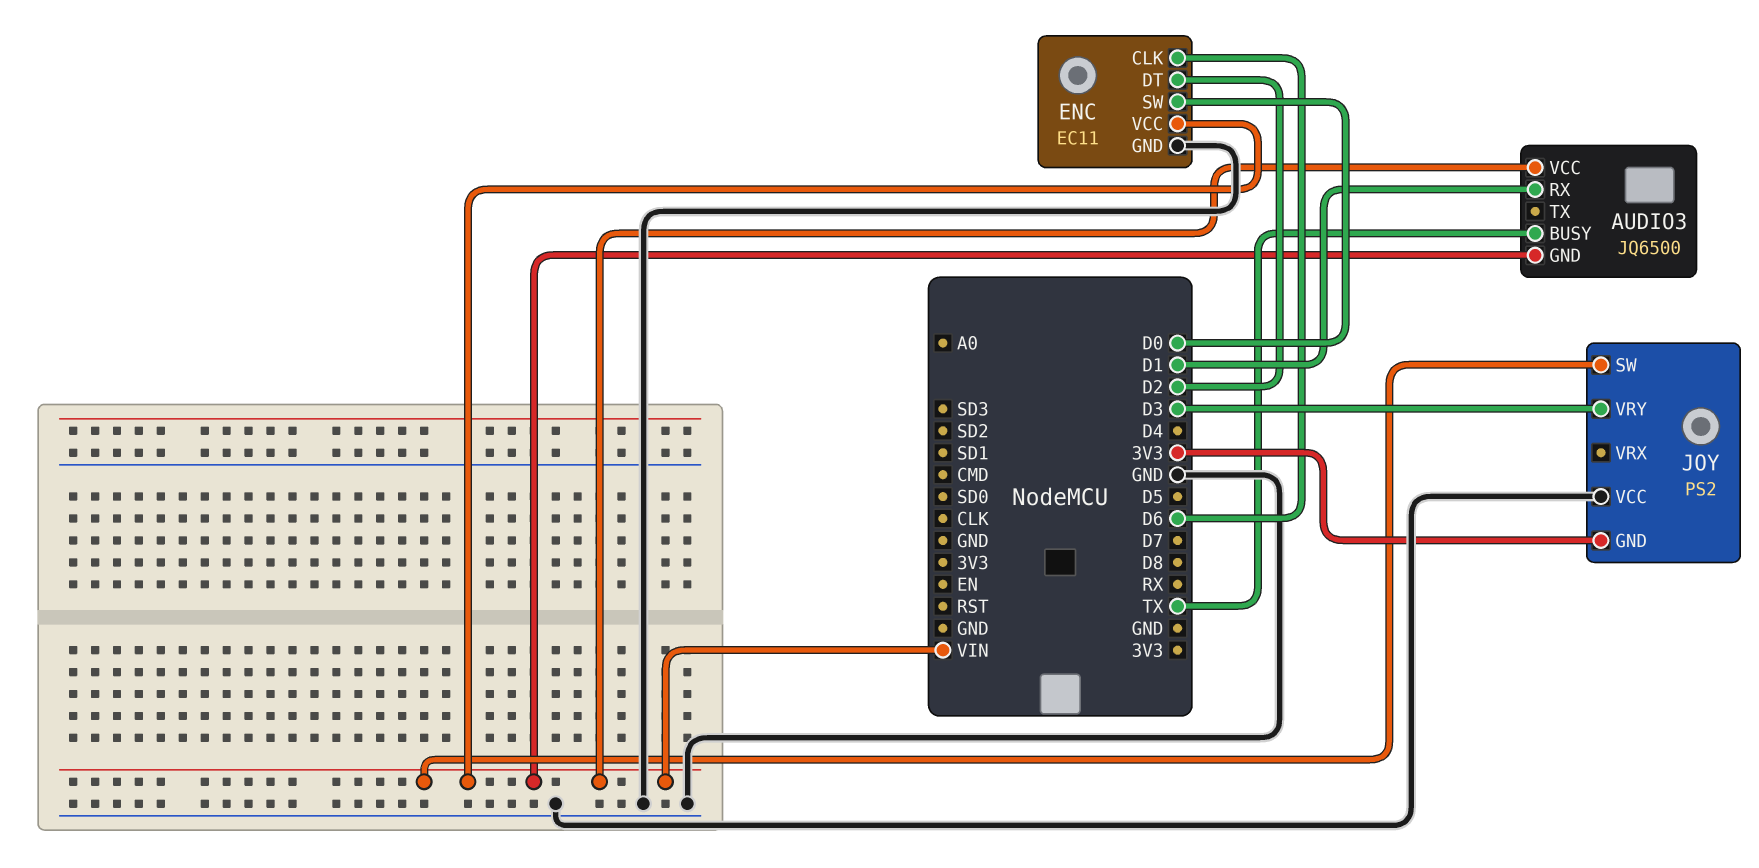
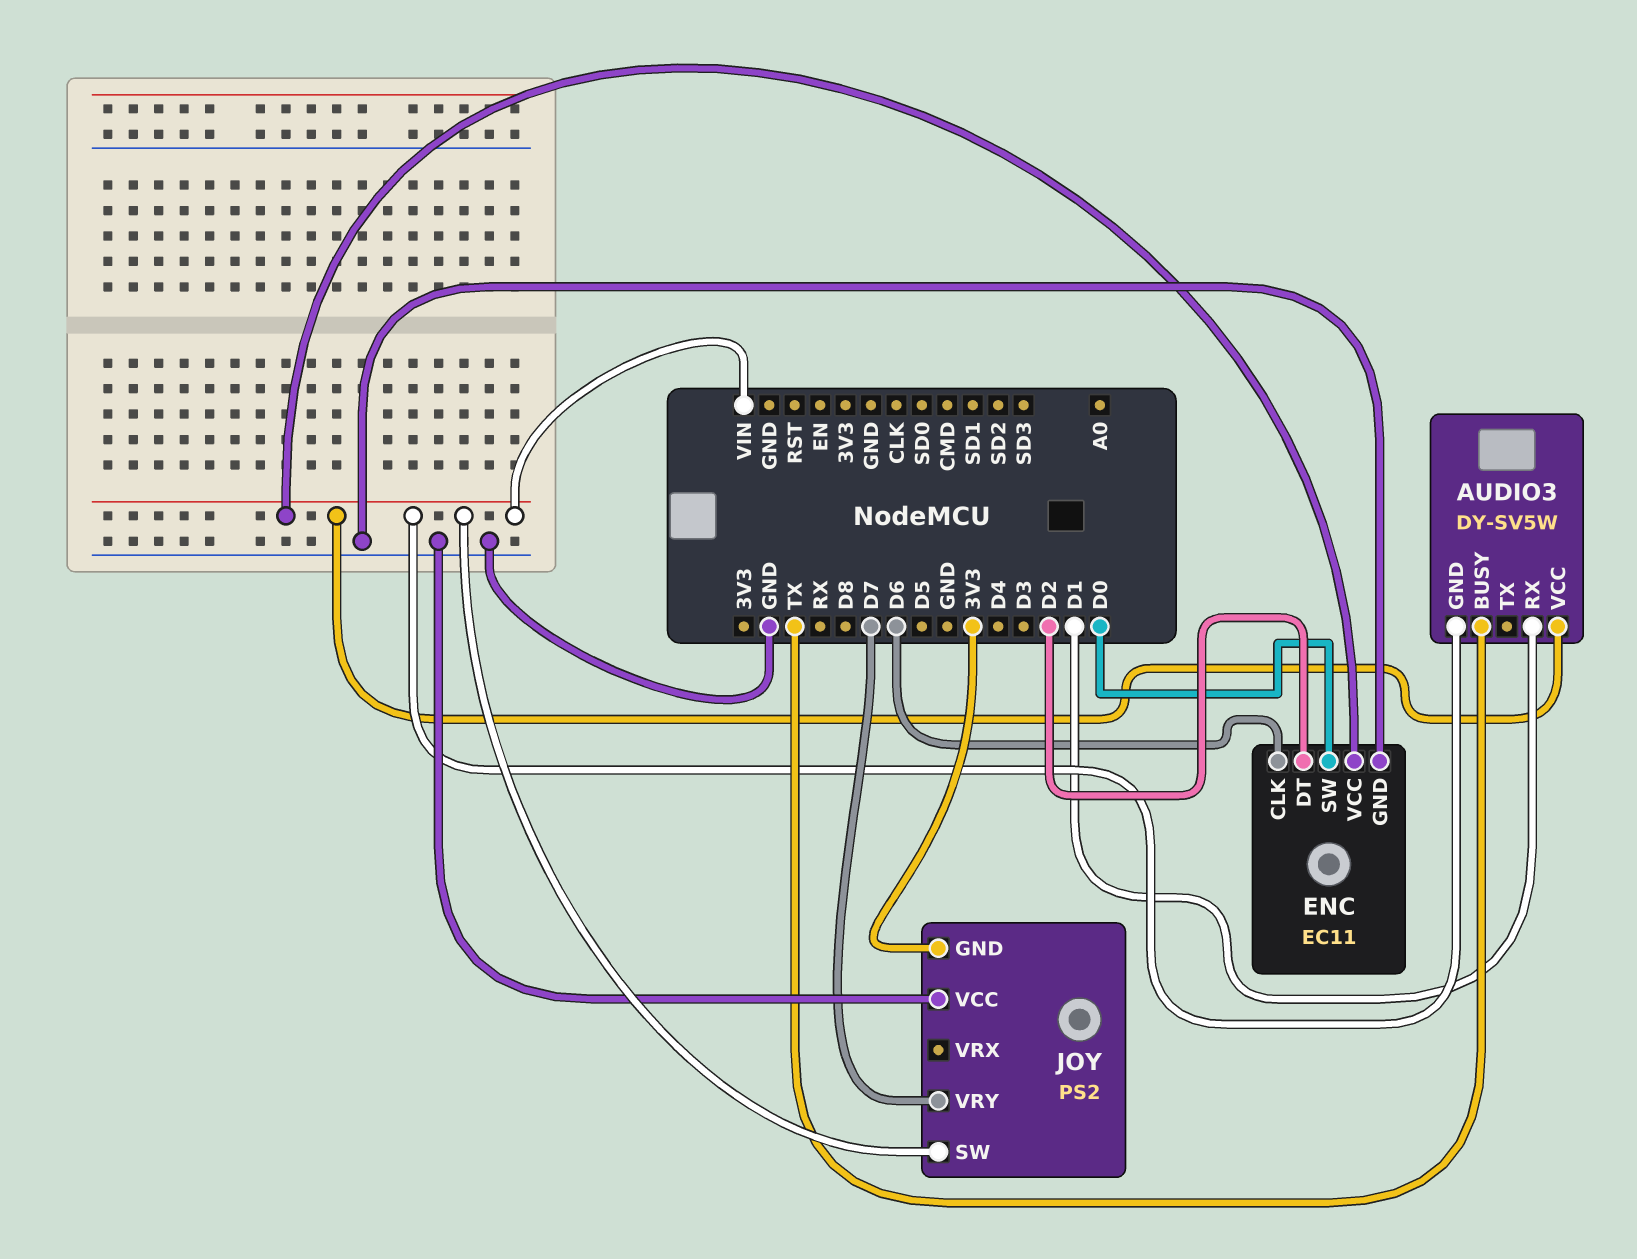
AUDIO3: JQ6500 -> DY-SV5W
JOY pin VRY: D3 -> D7

